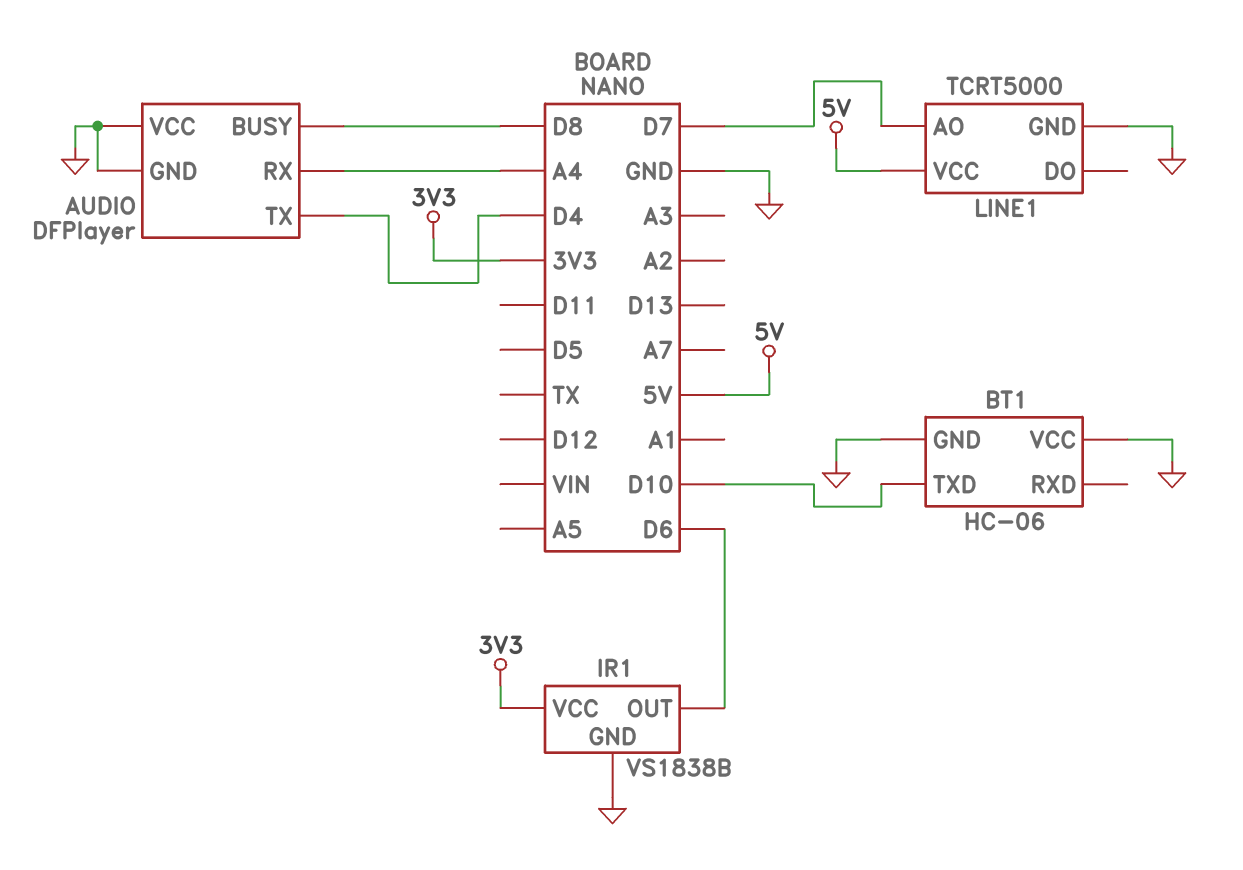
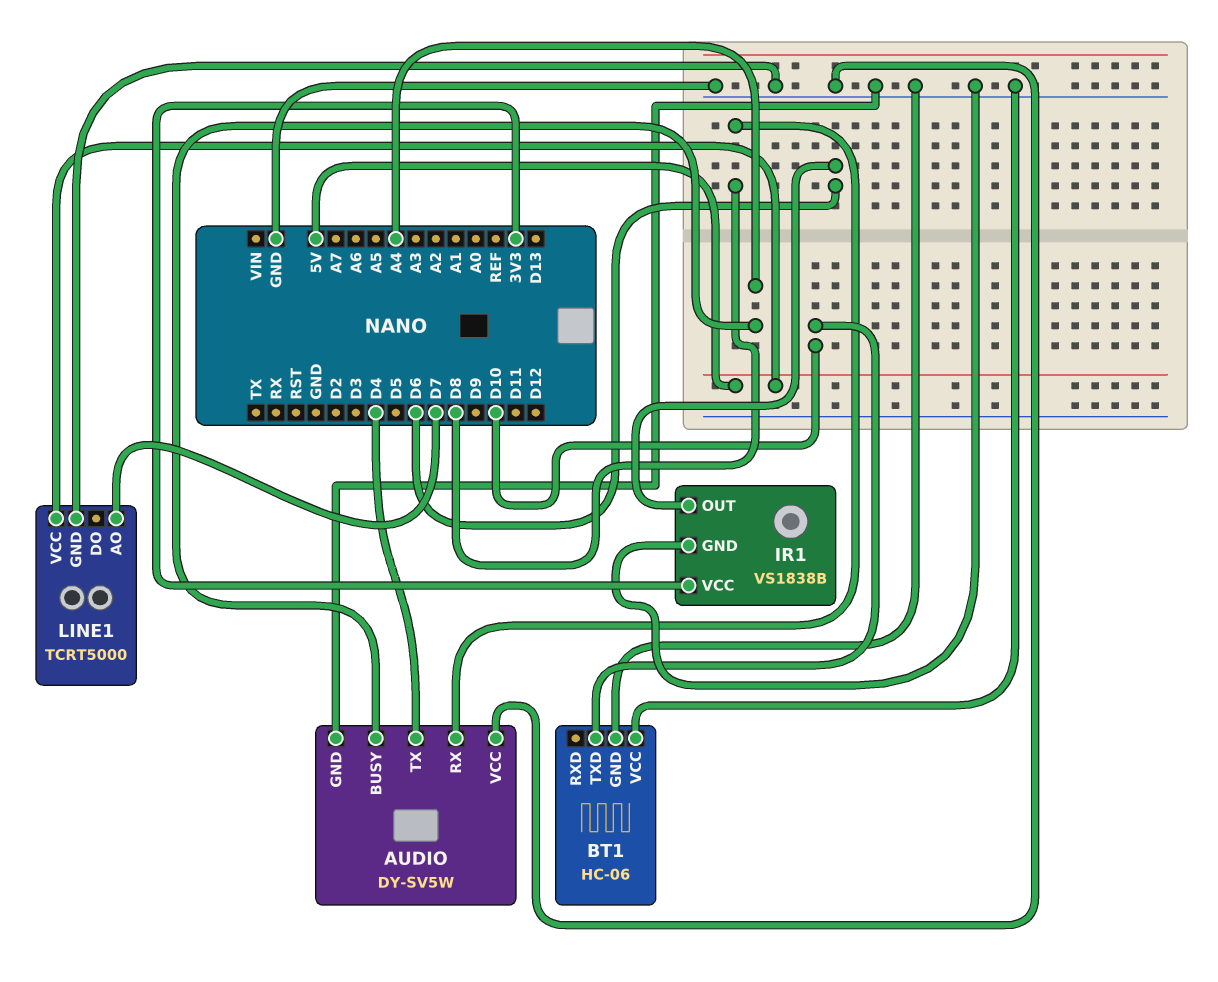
AUDIO: DFPlayer -> DY-SV5W
AUDIO pin BUSY: D8 -> A4
AUDIO pin RX: A4 -> D8

